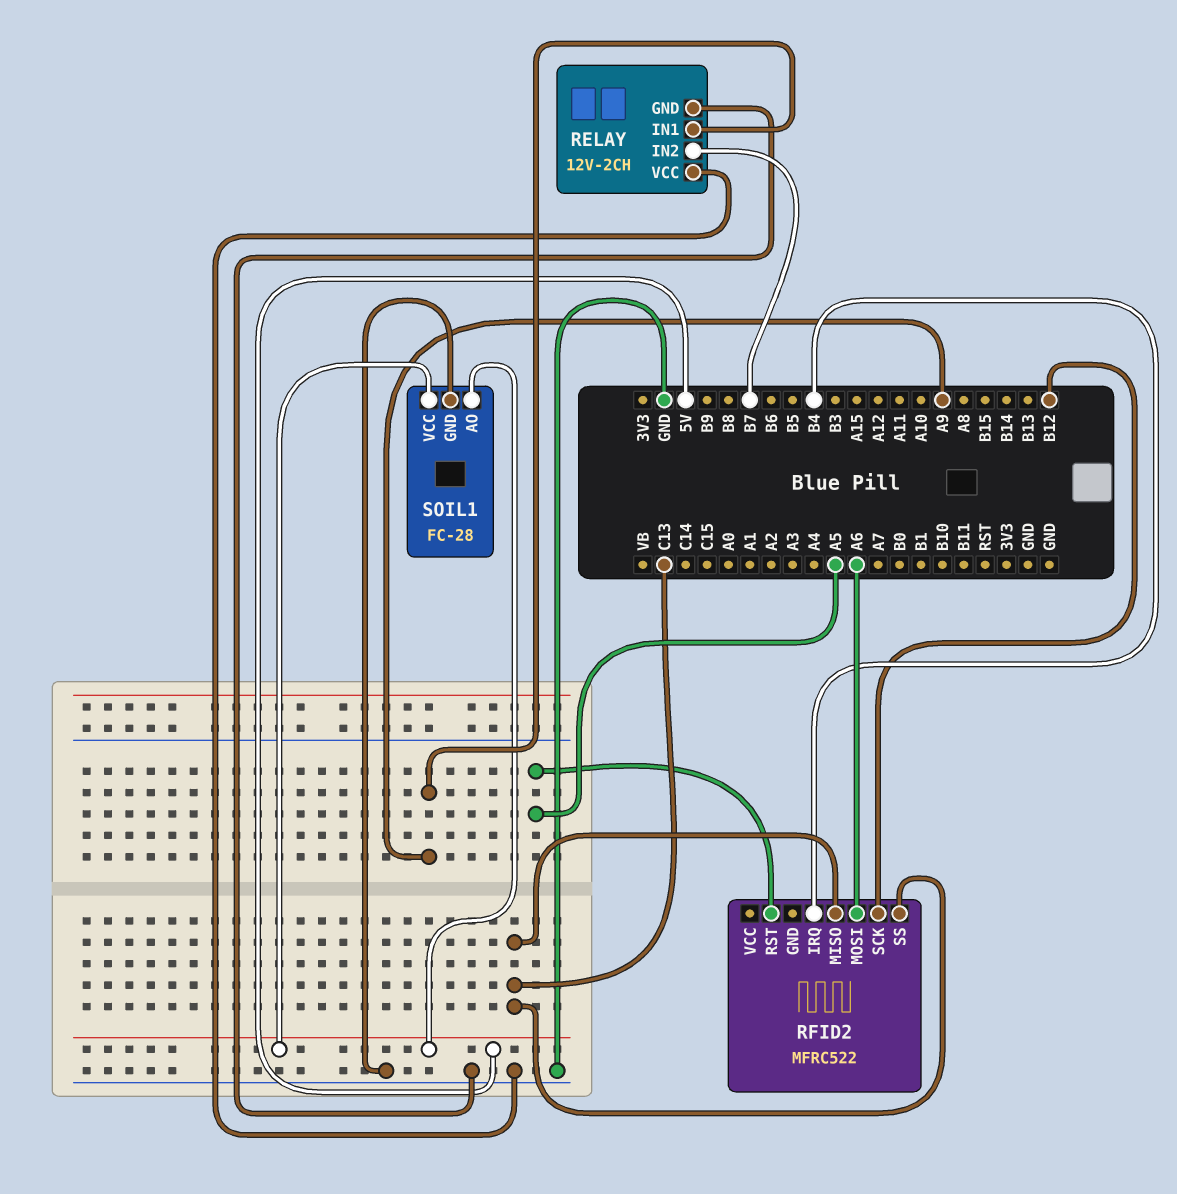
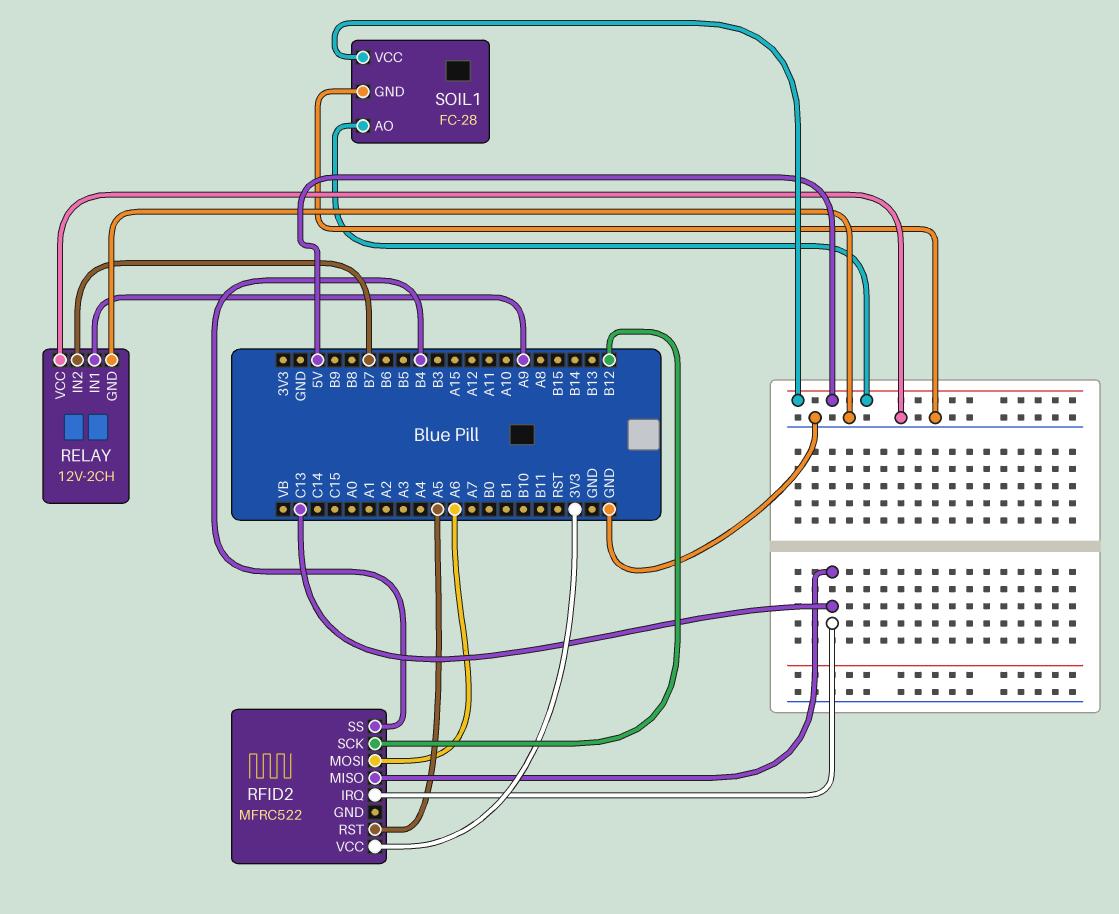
RFID2 pin IRQ: B4 -> C13
RFID2 pin SS: C13 -> B4
RFID2 pin VCC: none -> 3V3

